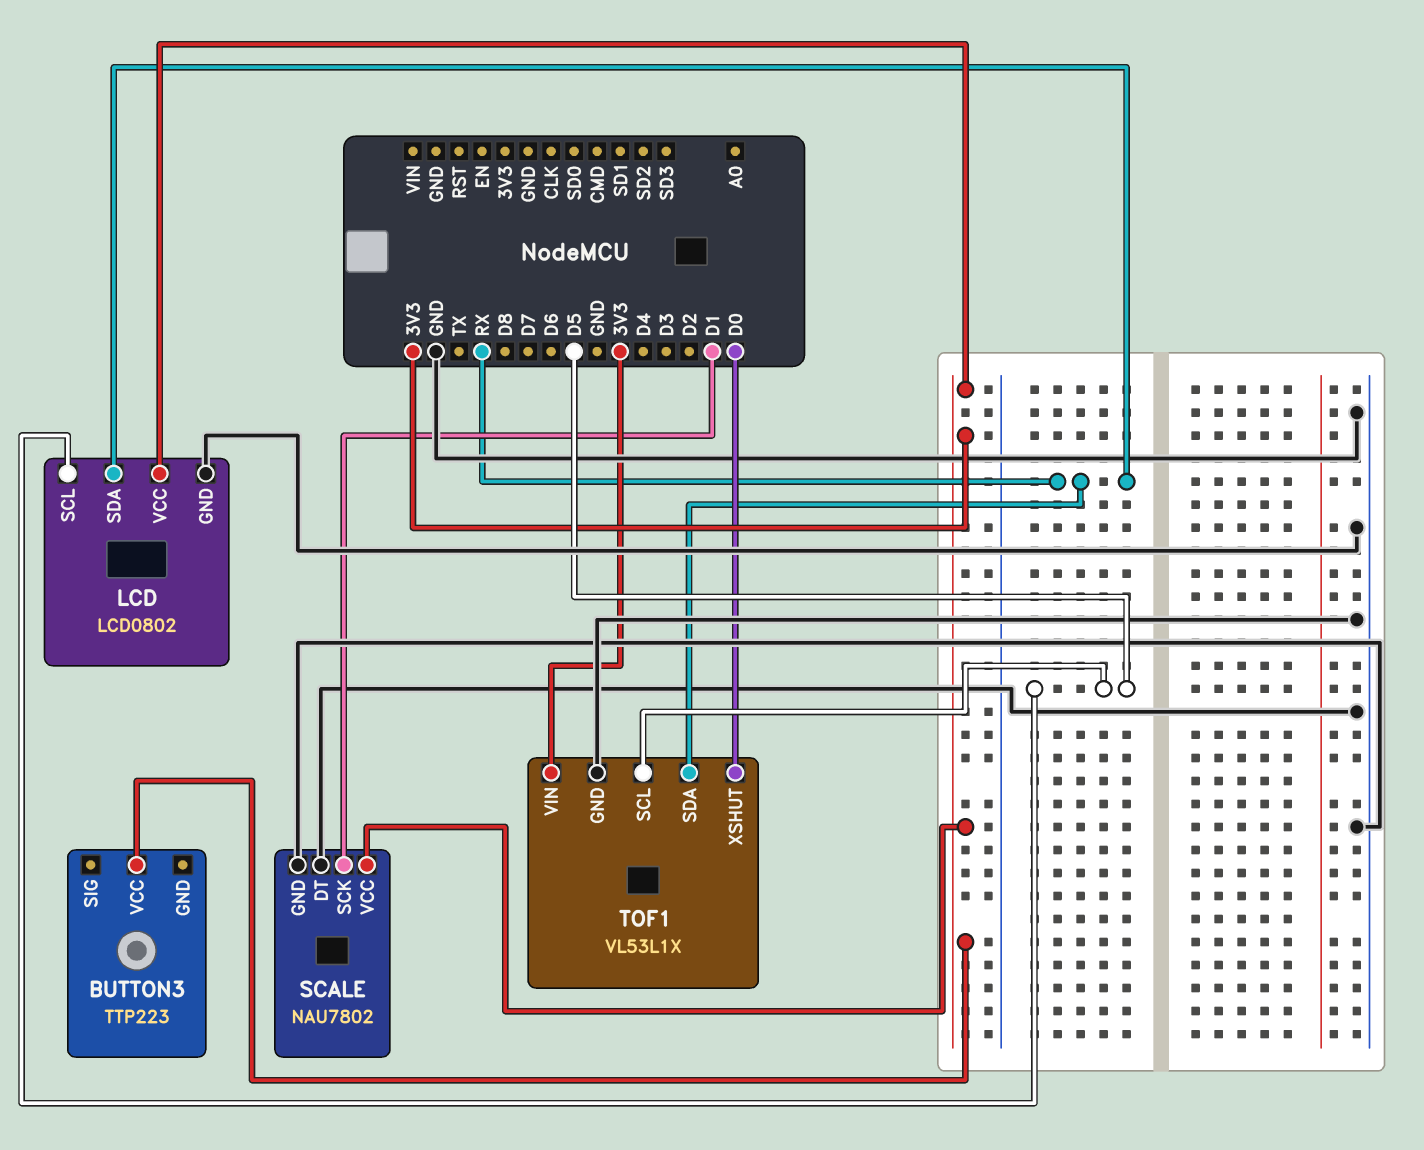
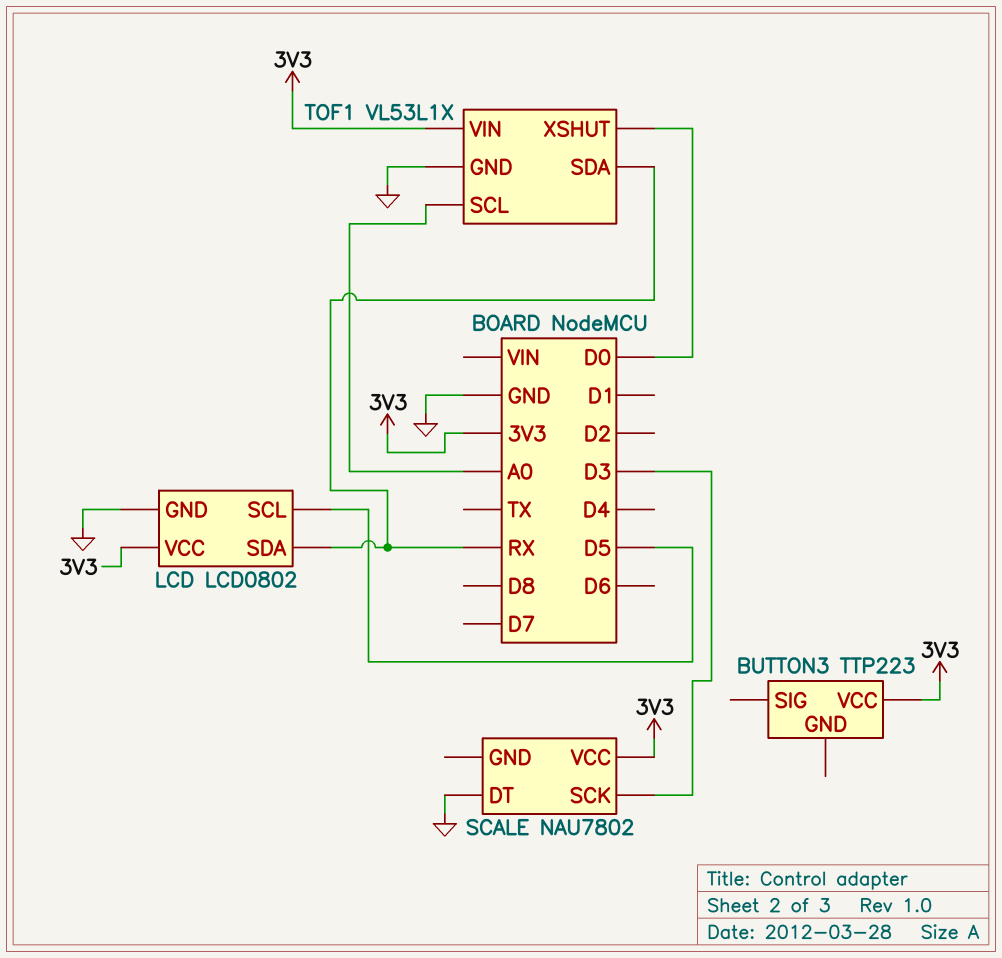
SCALE pin GND: GND -> none
SCALE pin SCK: D1 -> D3
TOF1 pin SCL: D5 -> A0

